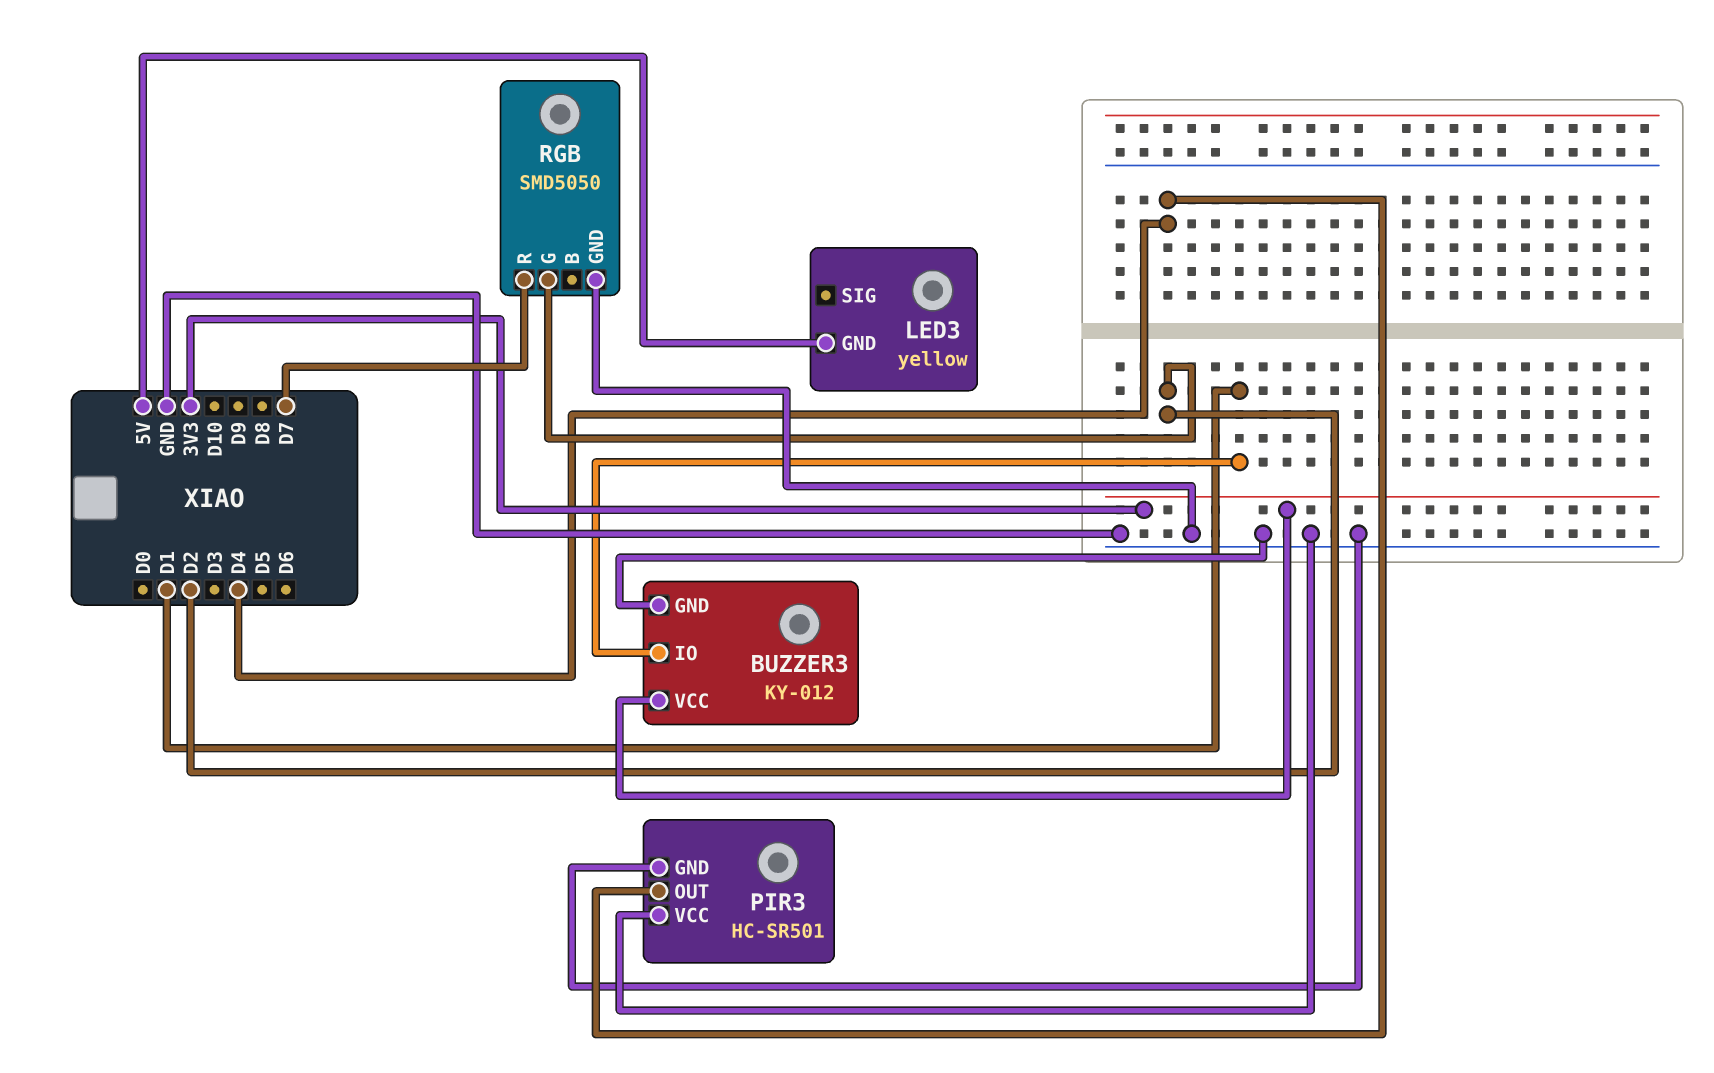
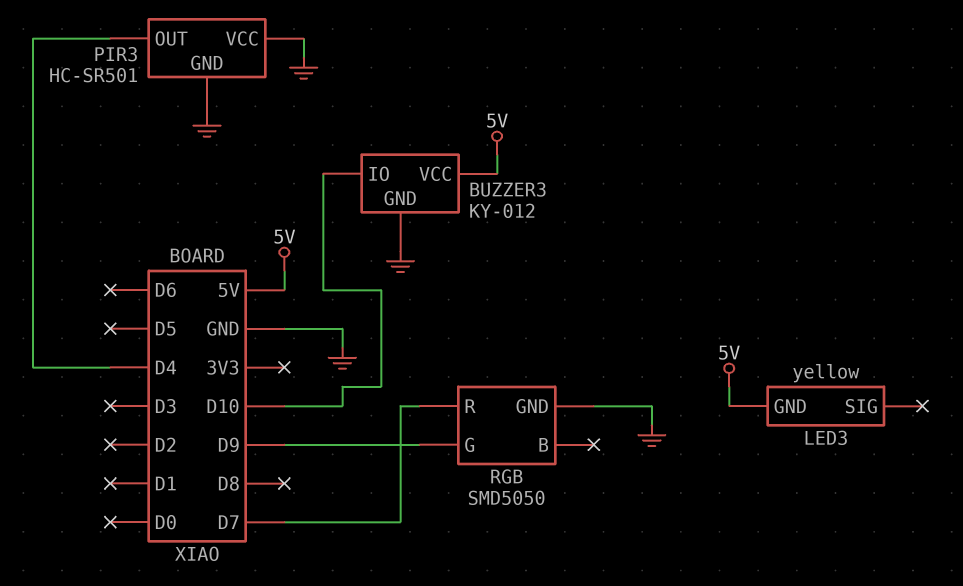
BUZZER3 pin IO: D1 -> D10
BUZZER3 pin VCC: 3V3 -> 5V
RGB pin G: D2 -> D9

